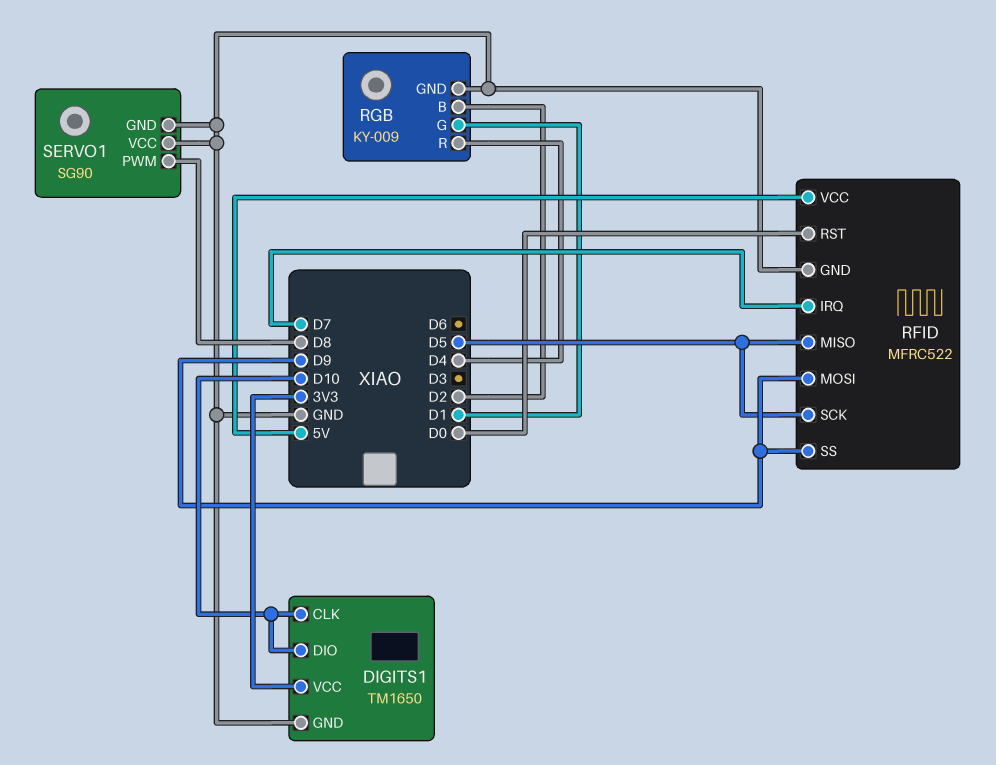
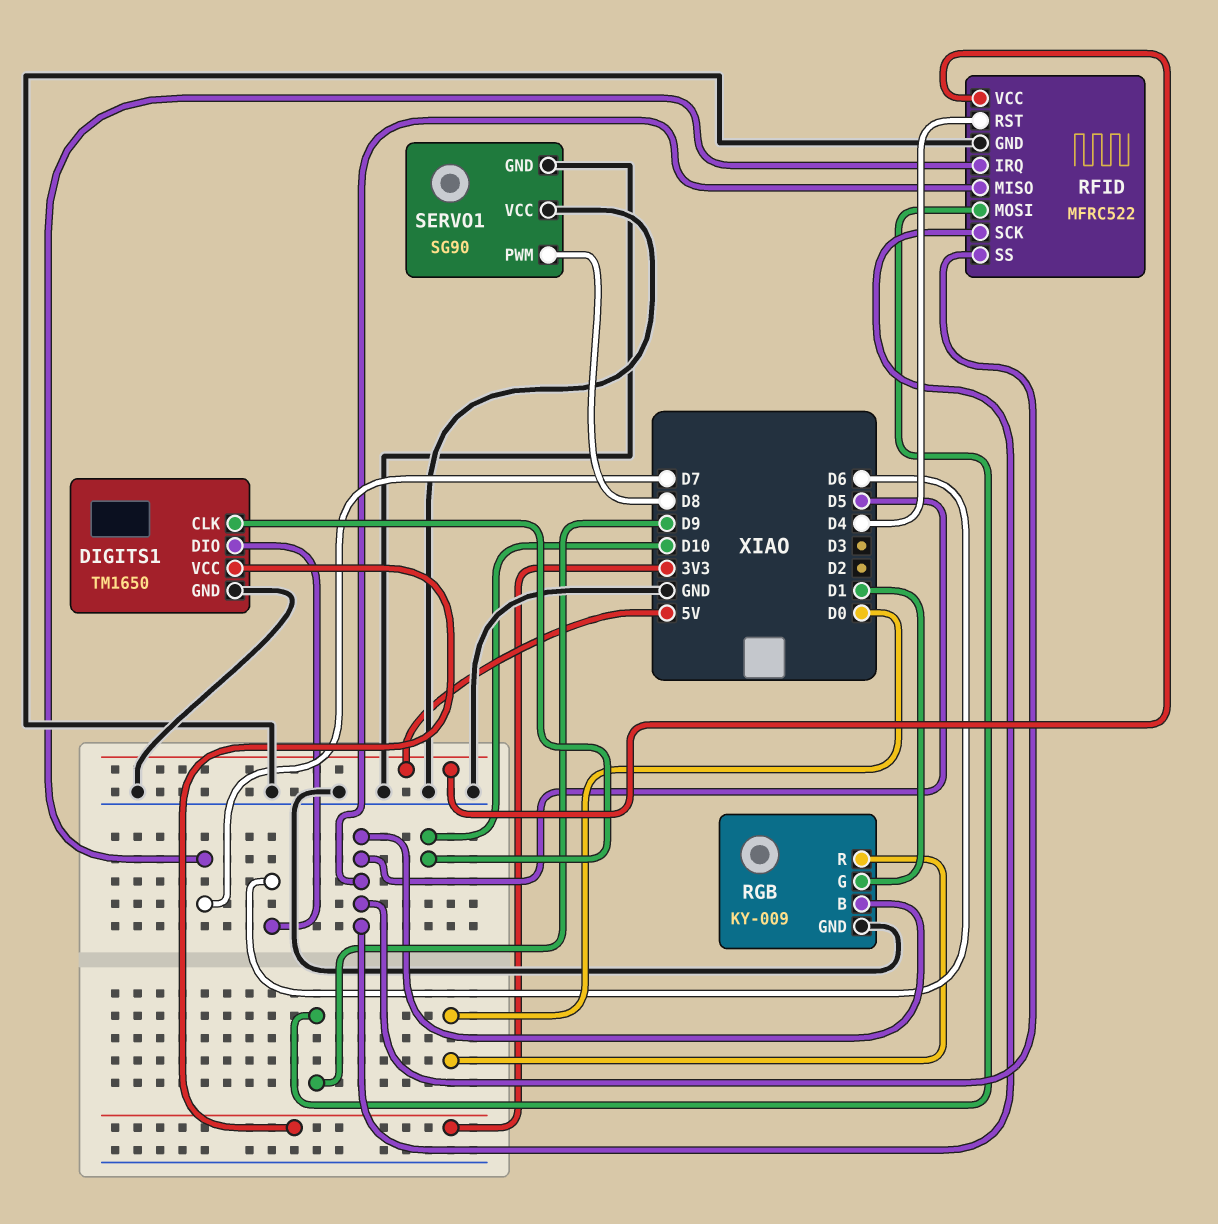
DIGITS1 pin DIO: D10 -> D6
RFID pin RST: D0 -> D4
RFID pin SS: D9 -> D5
RGB pin B: D2 -> D5
RGB pin R: D4 -> D0

